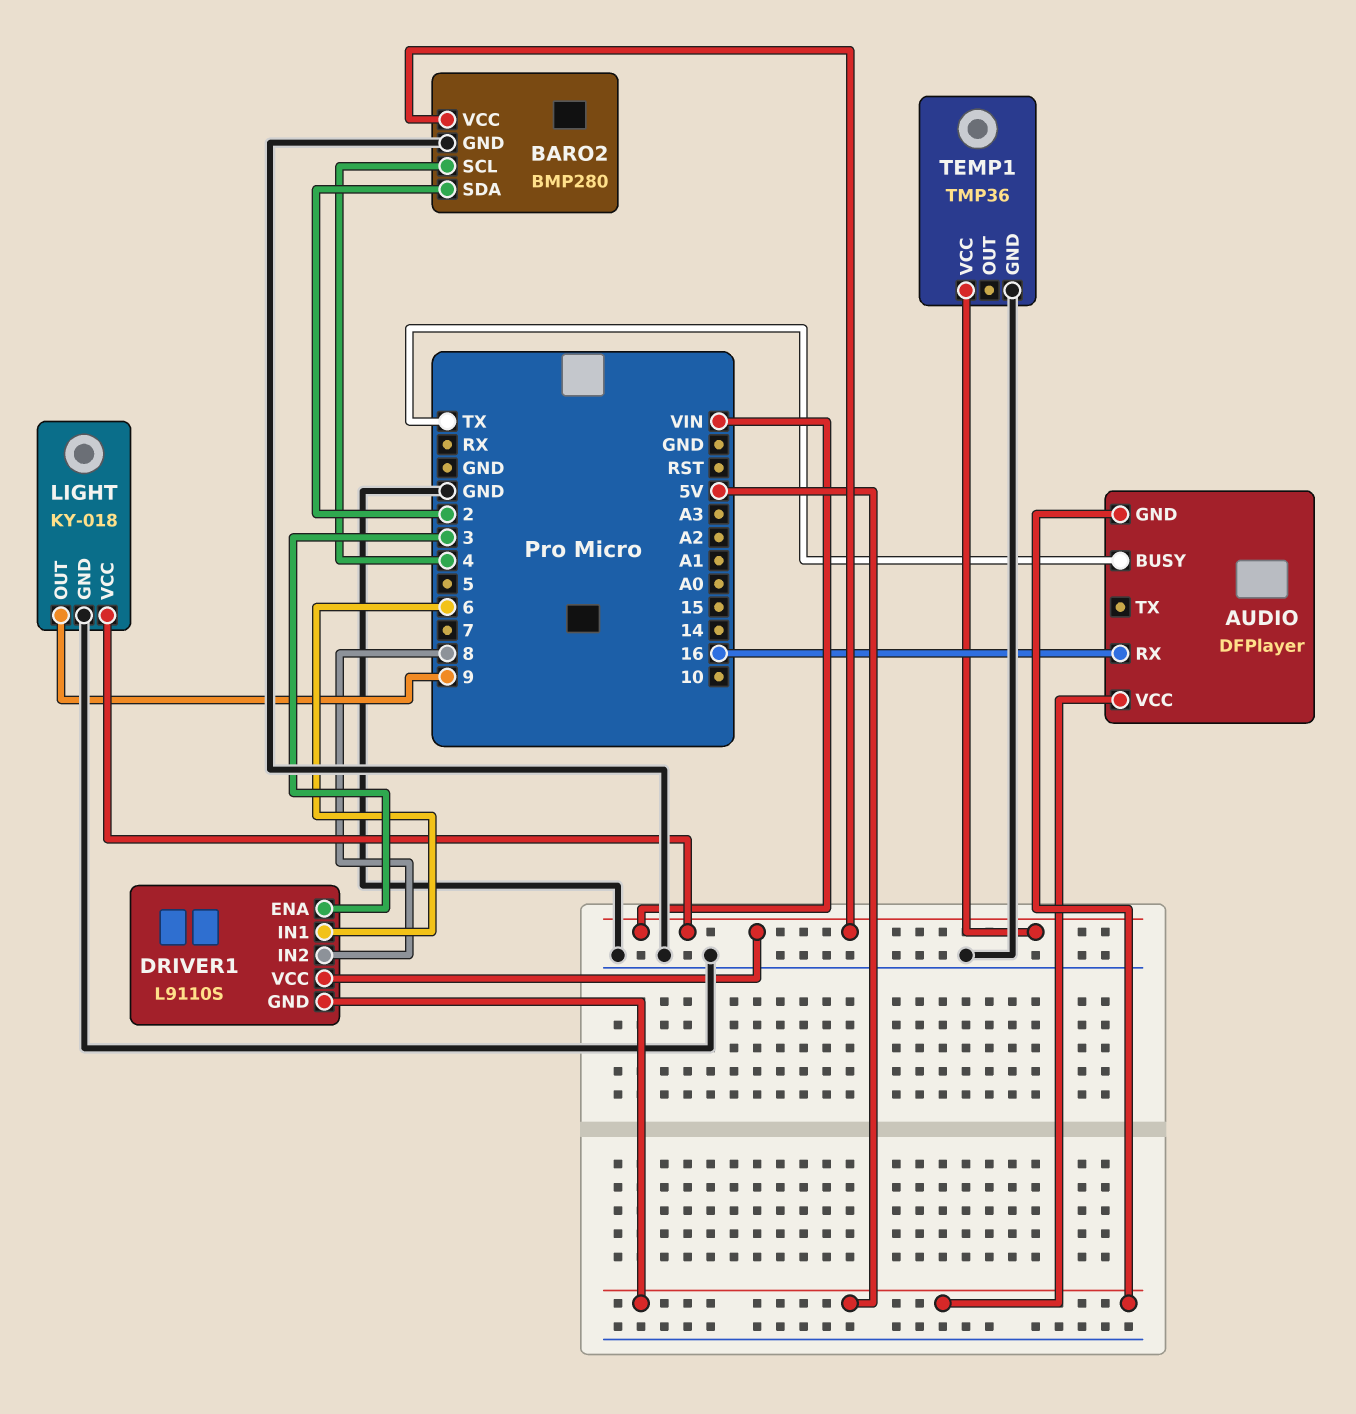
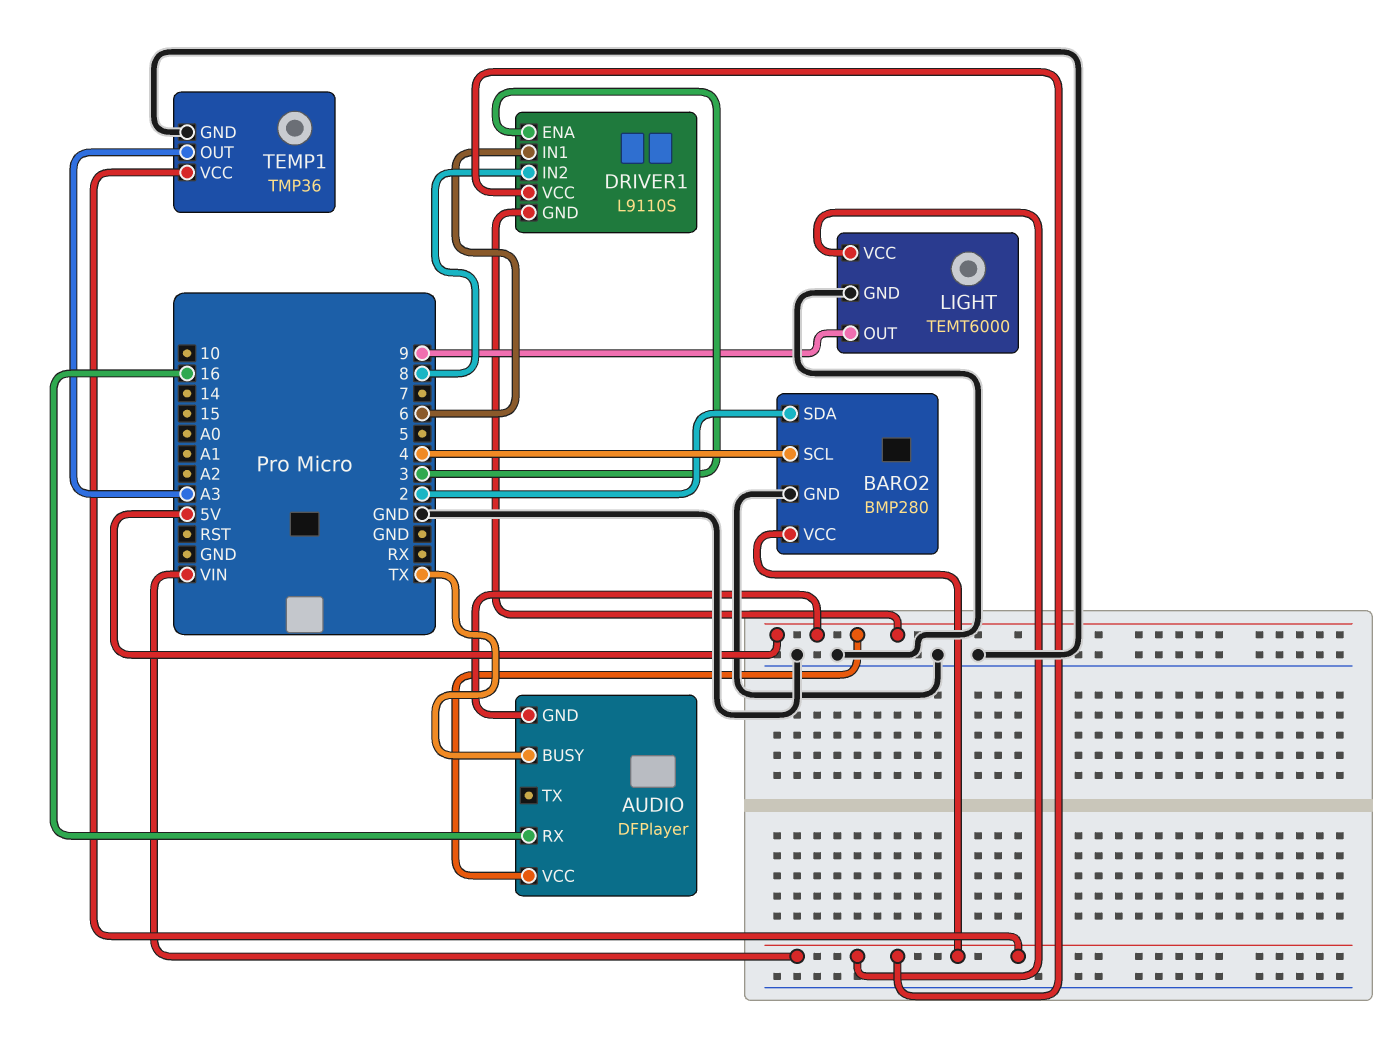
LIGHT: KY-018 -> TEMT6000
TEMP1 pin OUT: none -> A3

